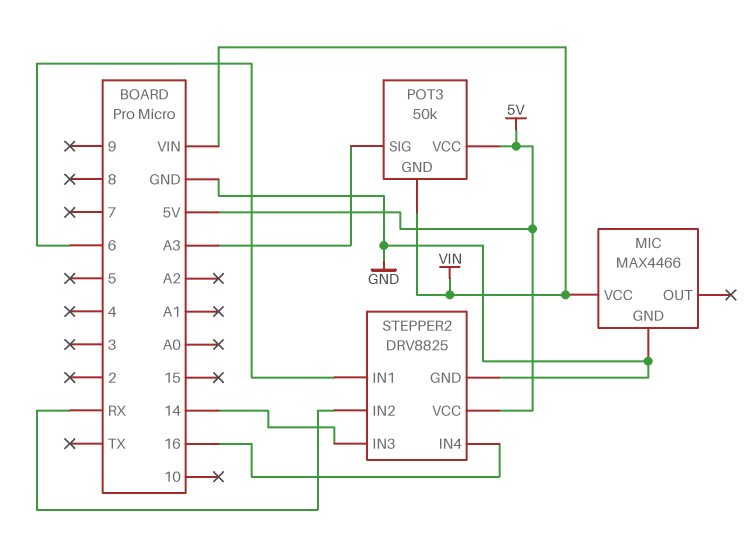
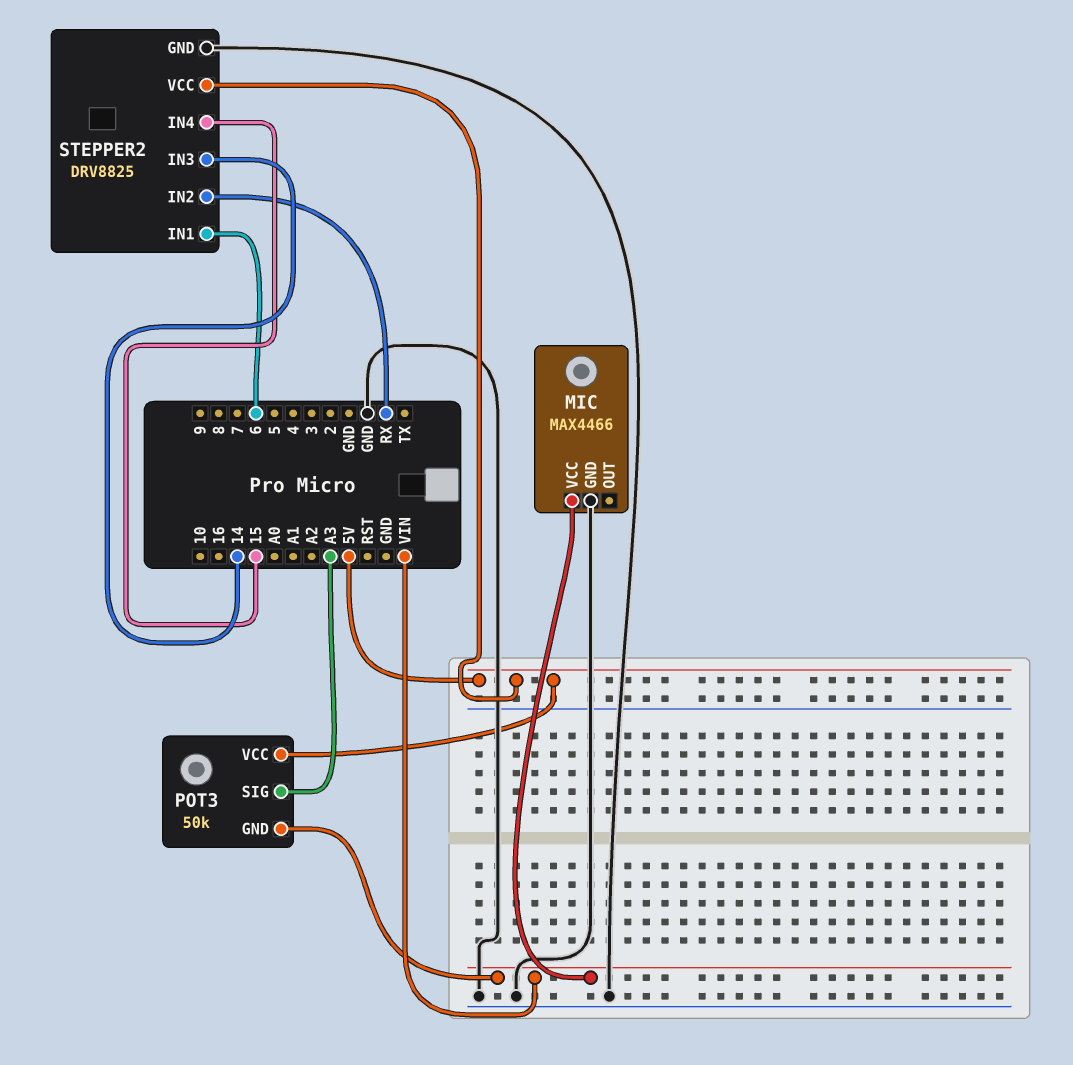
STEPPER2 pin IN4: 16 -> 15

